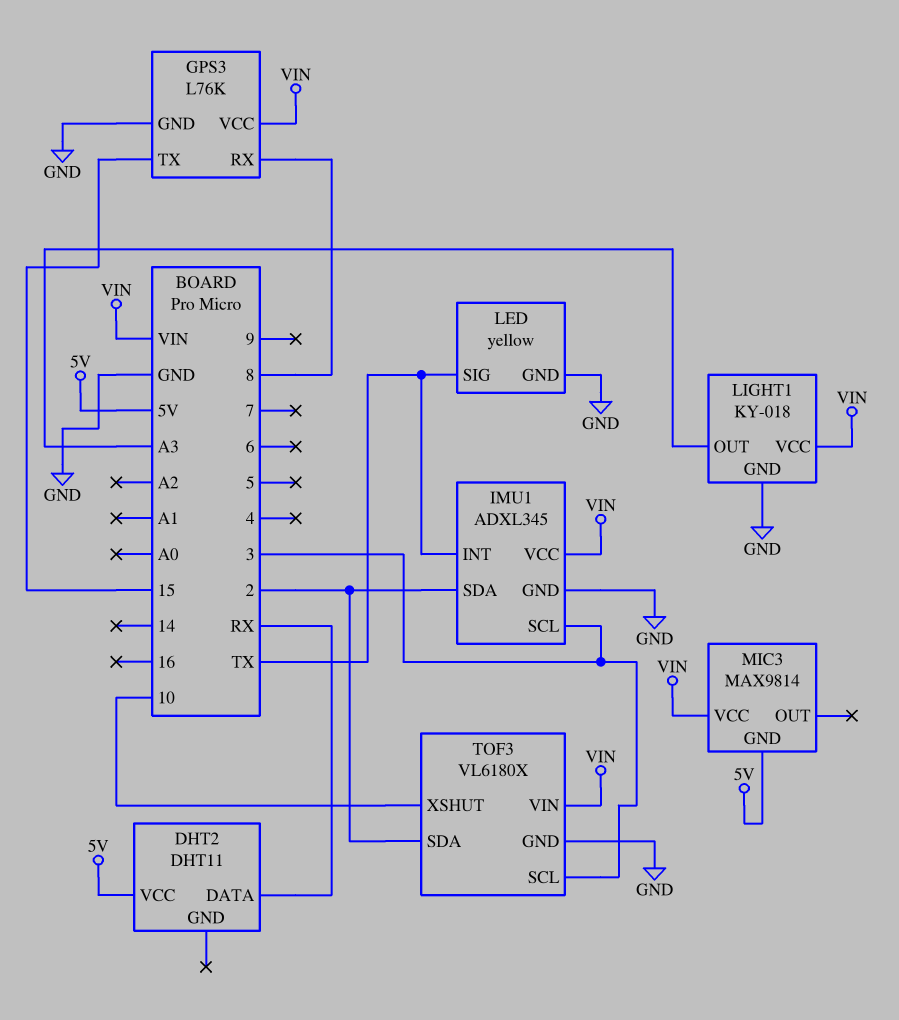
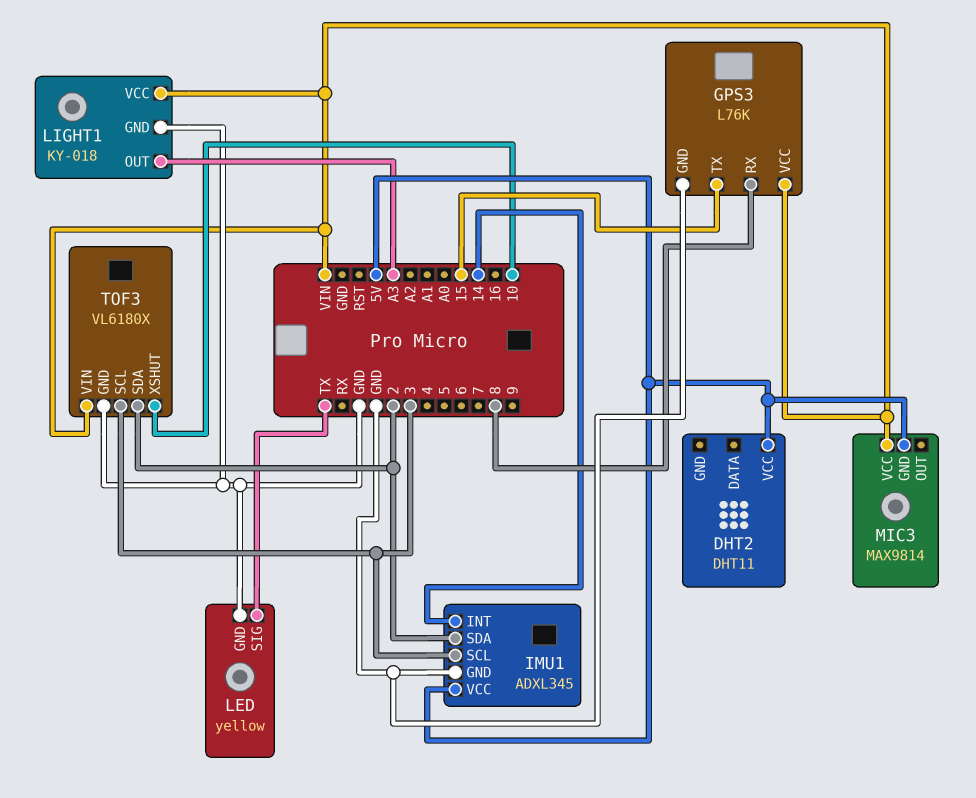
DHT2 pin DATA: RX -> none
IMU1 pin INT: TX -> 14
IMU1 pin VCC: VIN -> 5V

